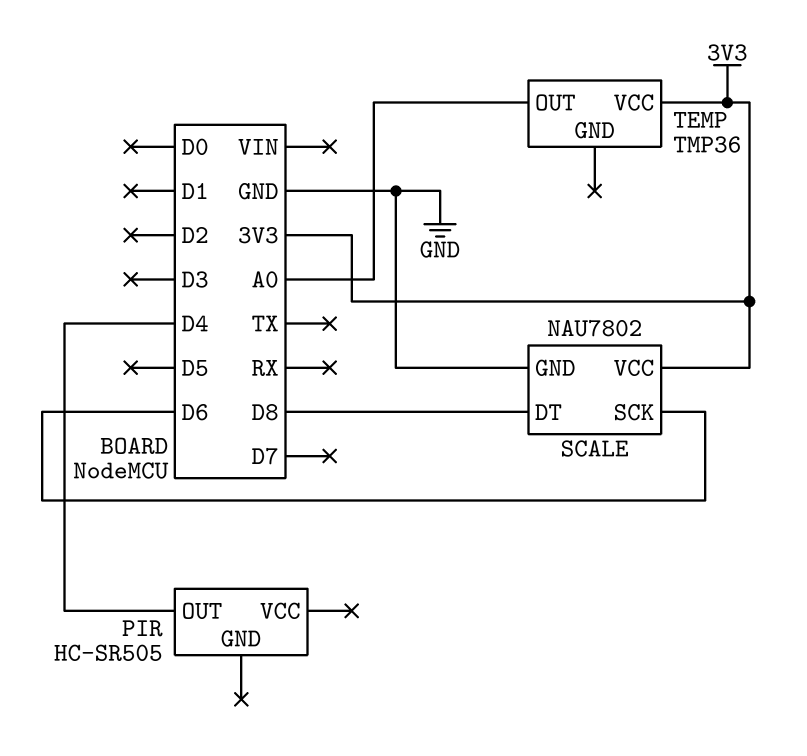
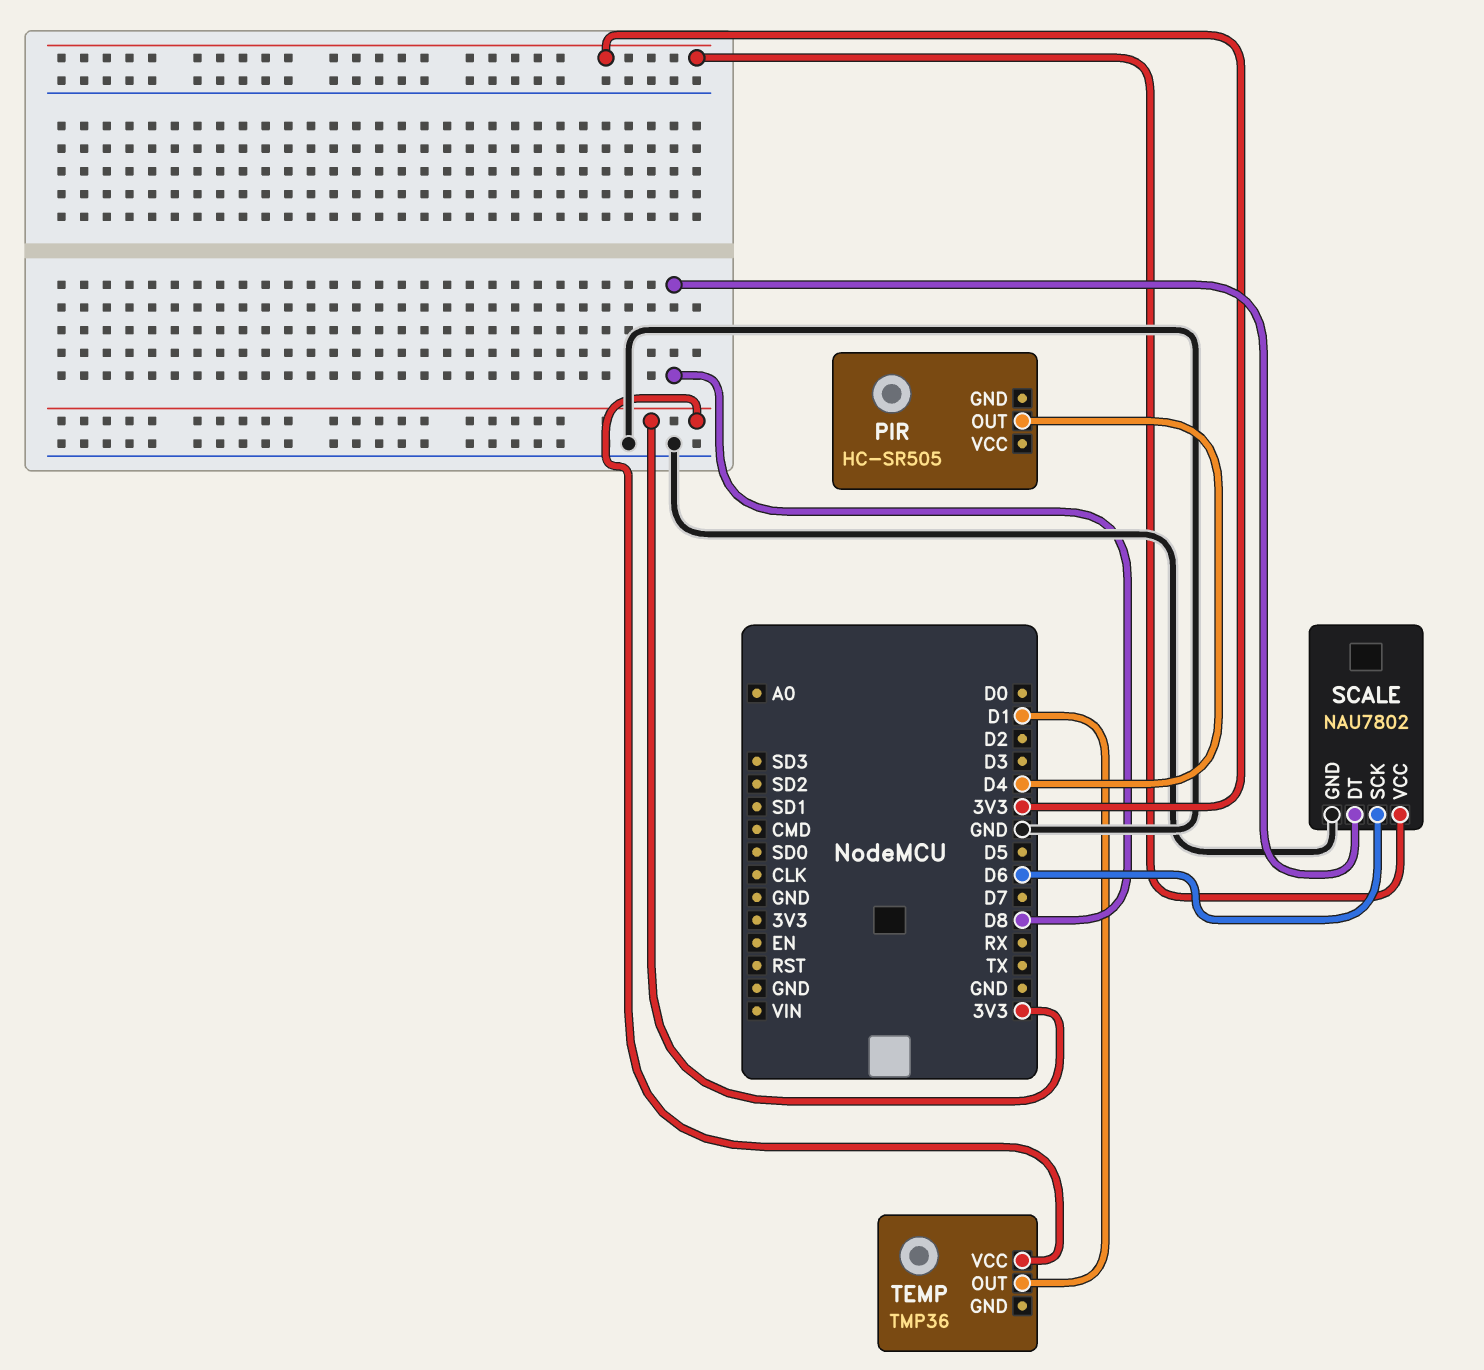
TEMP pin OUT: A0 -> D1

